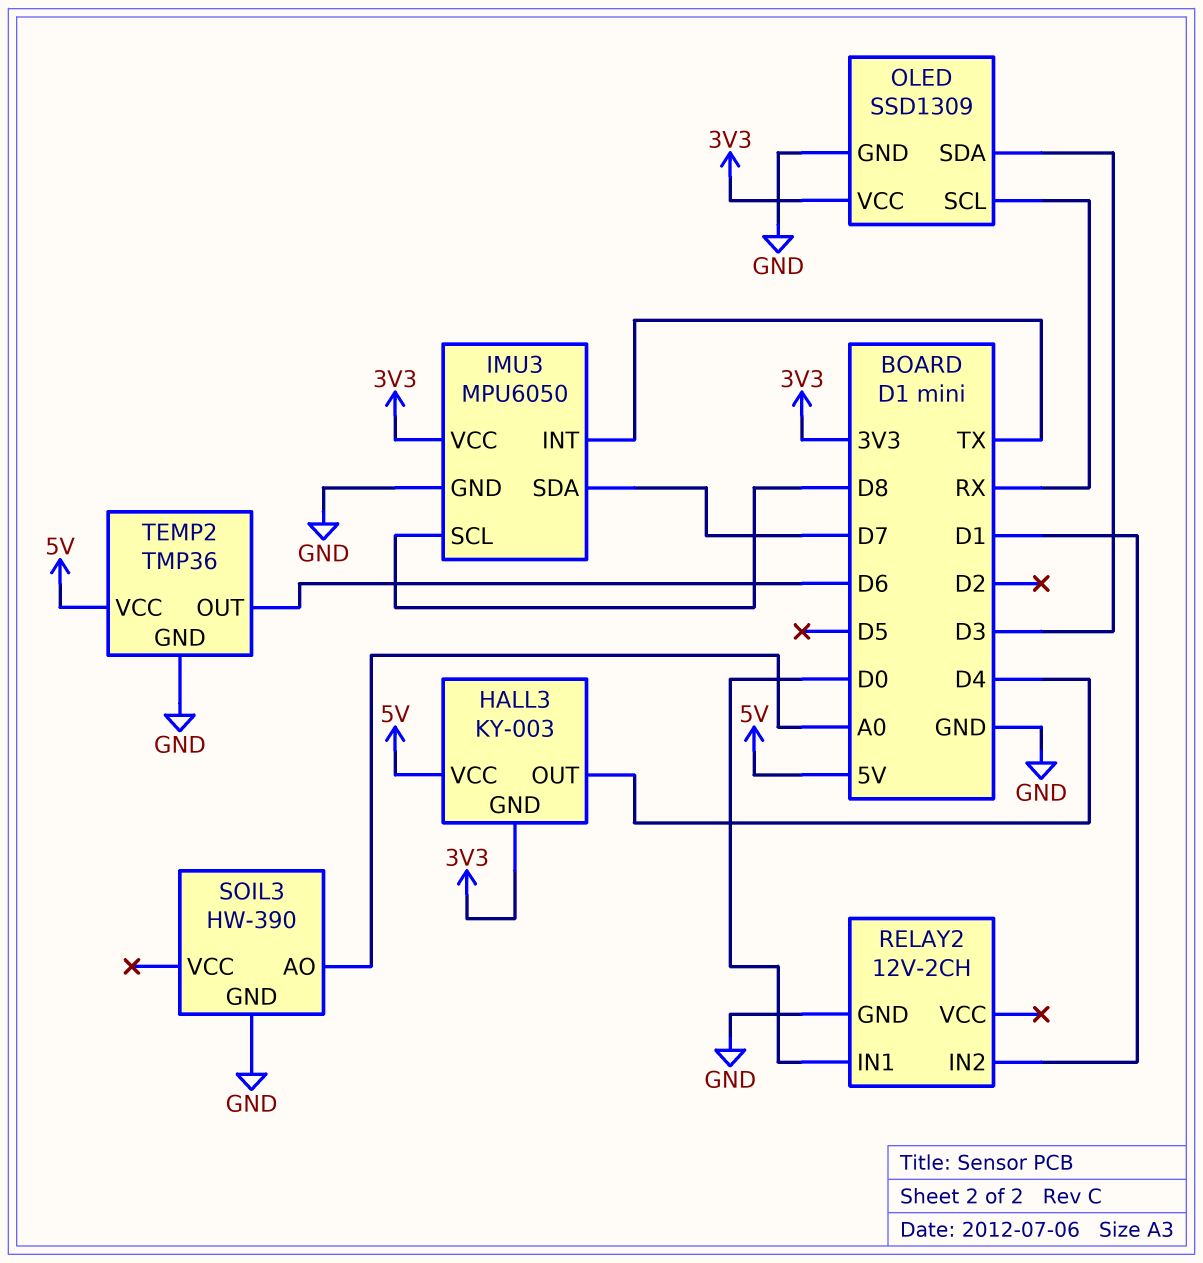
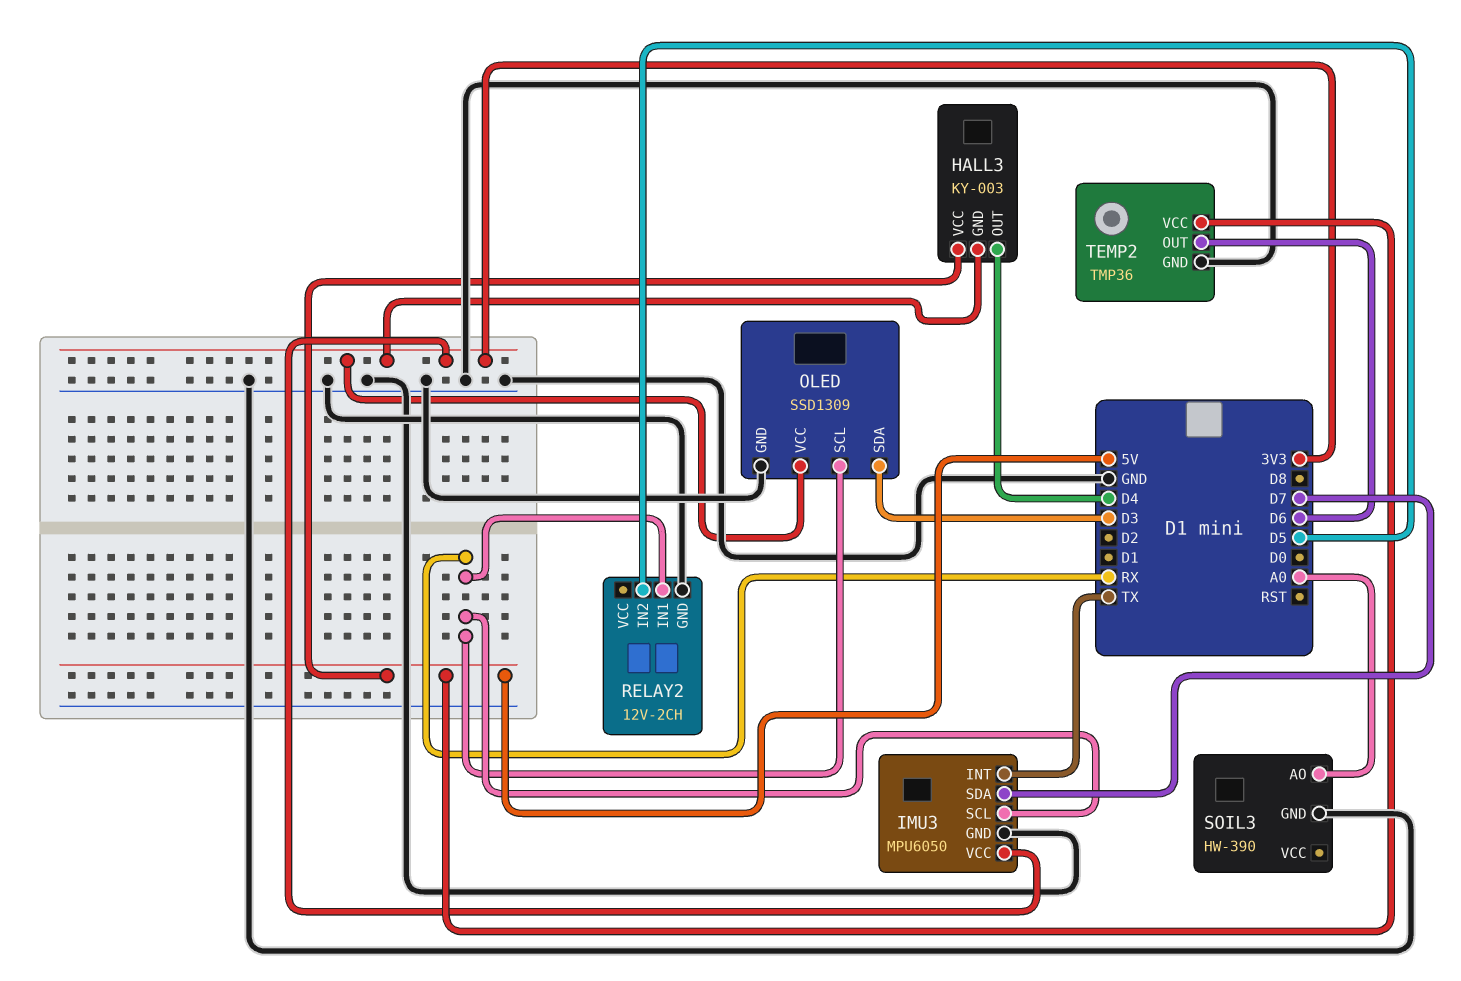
IMU3 pin SCL: D8 -> RX
RELAY2 pin IN1: D0 -> RX
RELAY2 pin IN2: D1 -> D5

